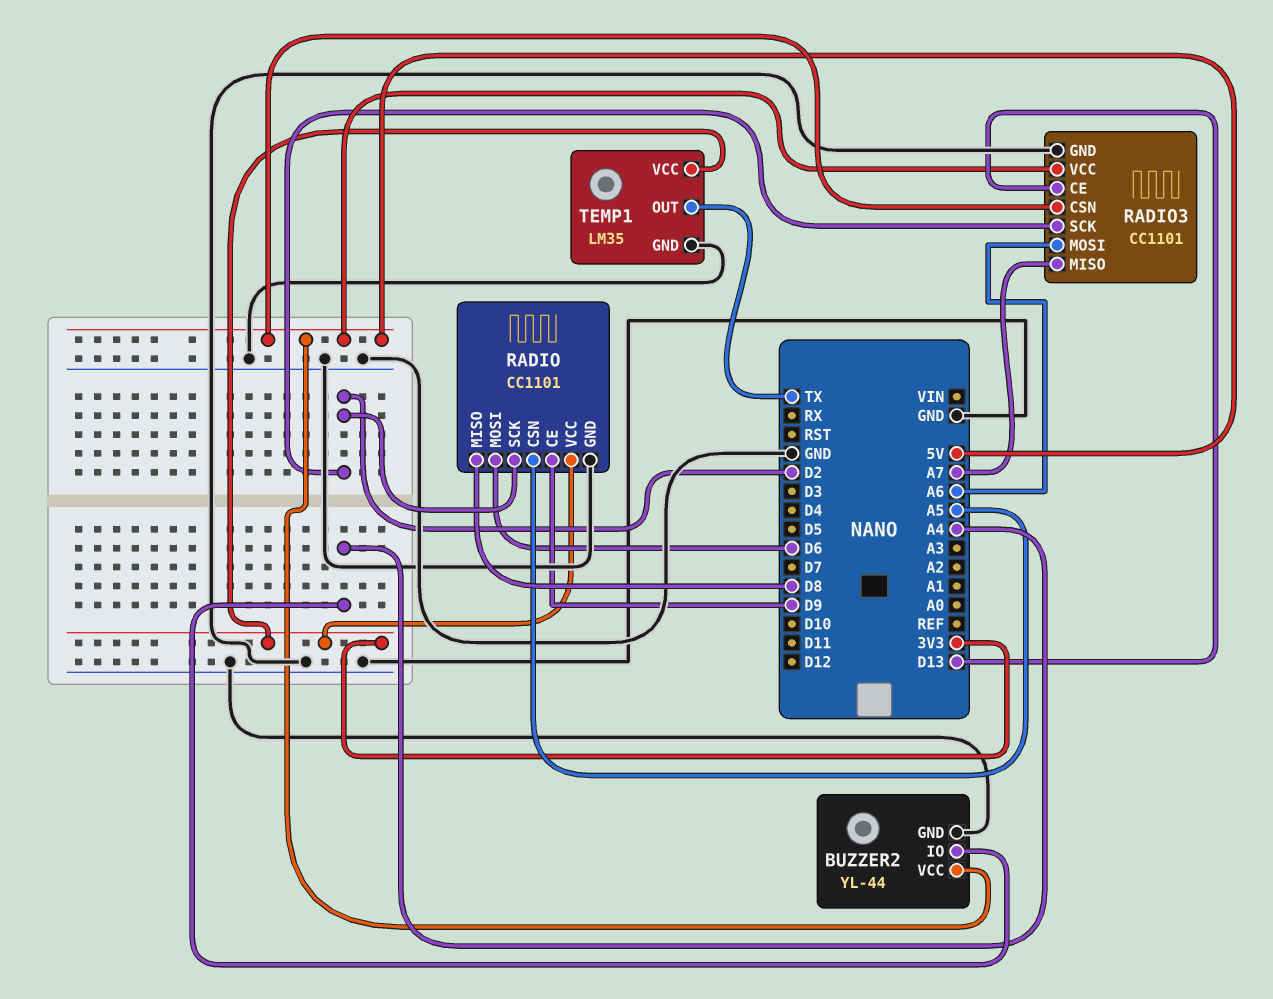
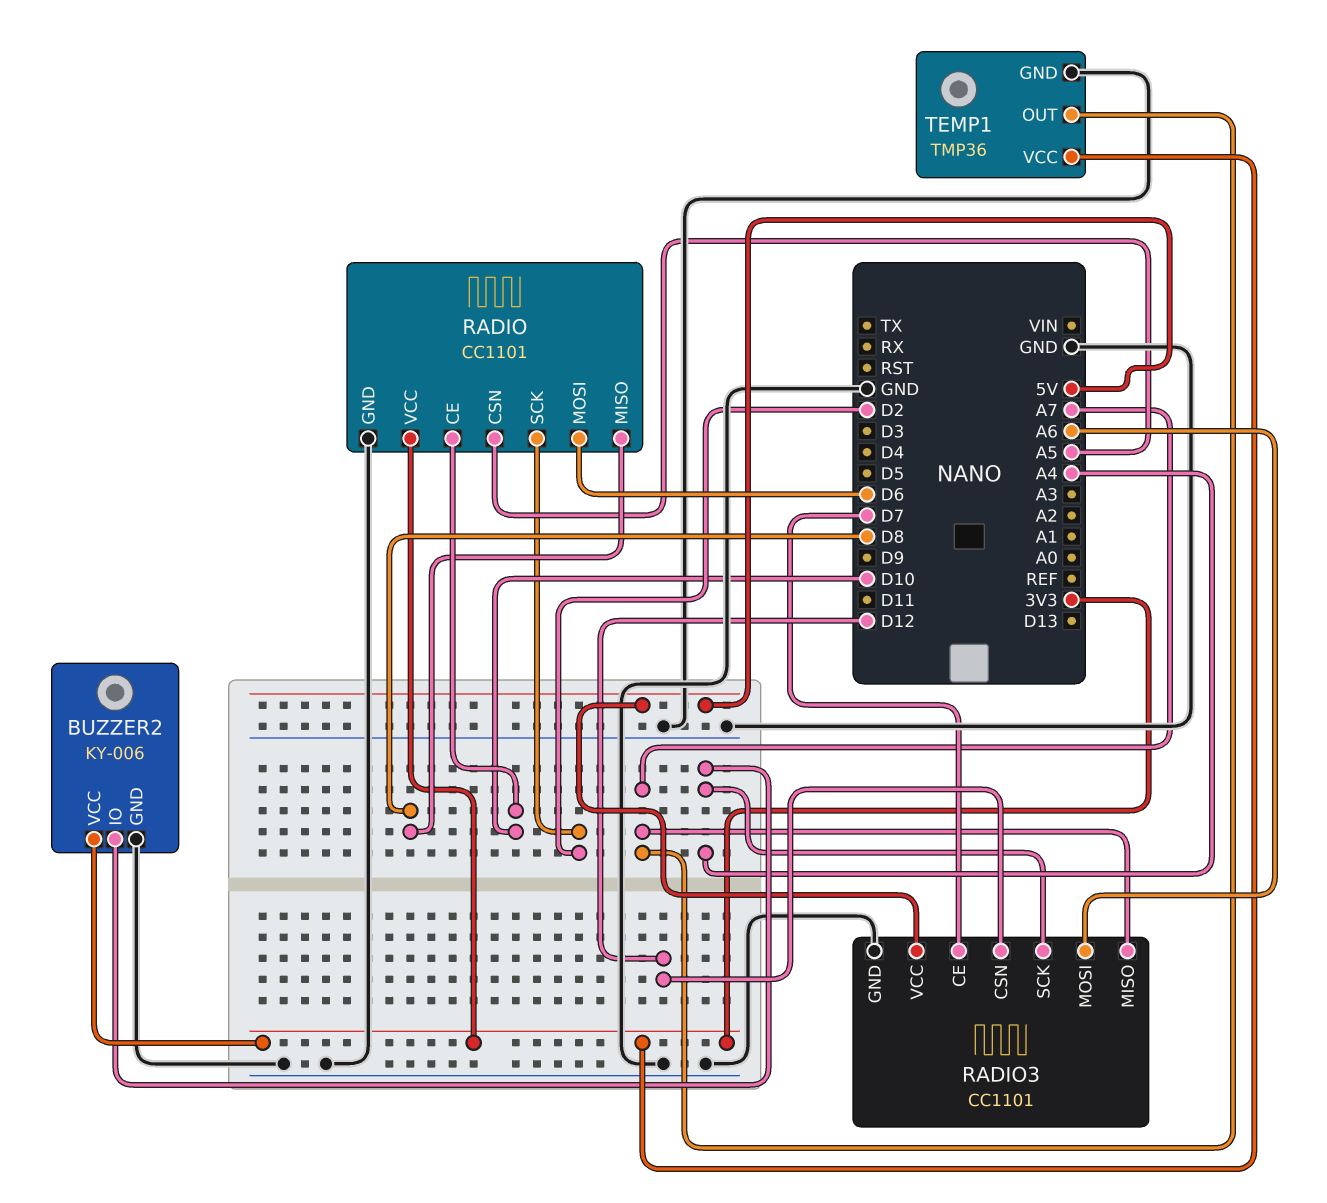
BUZZER2: YL-44 -> KY-006
BUZZER2 pin VCC: 5V -> 3V3
RADIO pin CE: D9 -> D10
RADIO3 pin CE: D13 -> D7
RADIO3 pin CSN: 5V -> D12
RADIO3 pin SCK: D2 -> A4
TEMP1: LM35 -> TMP36
TEMP1 pin OUT: TX -> A7

